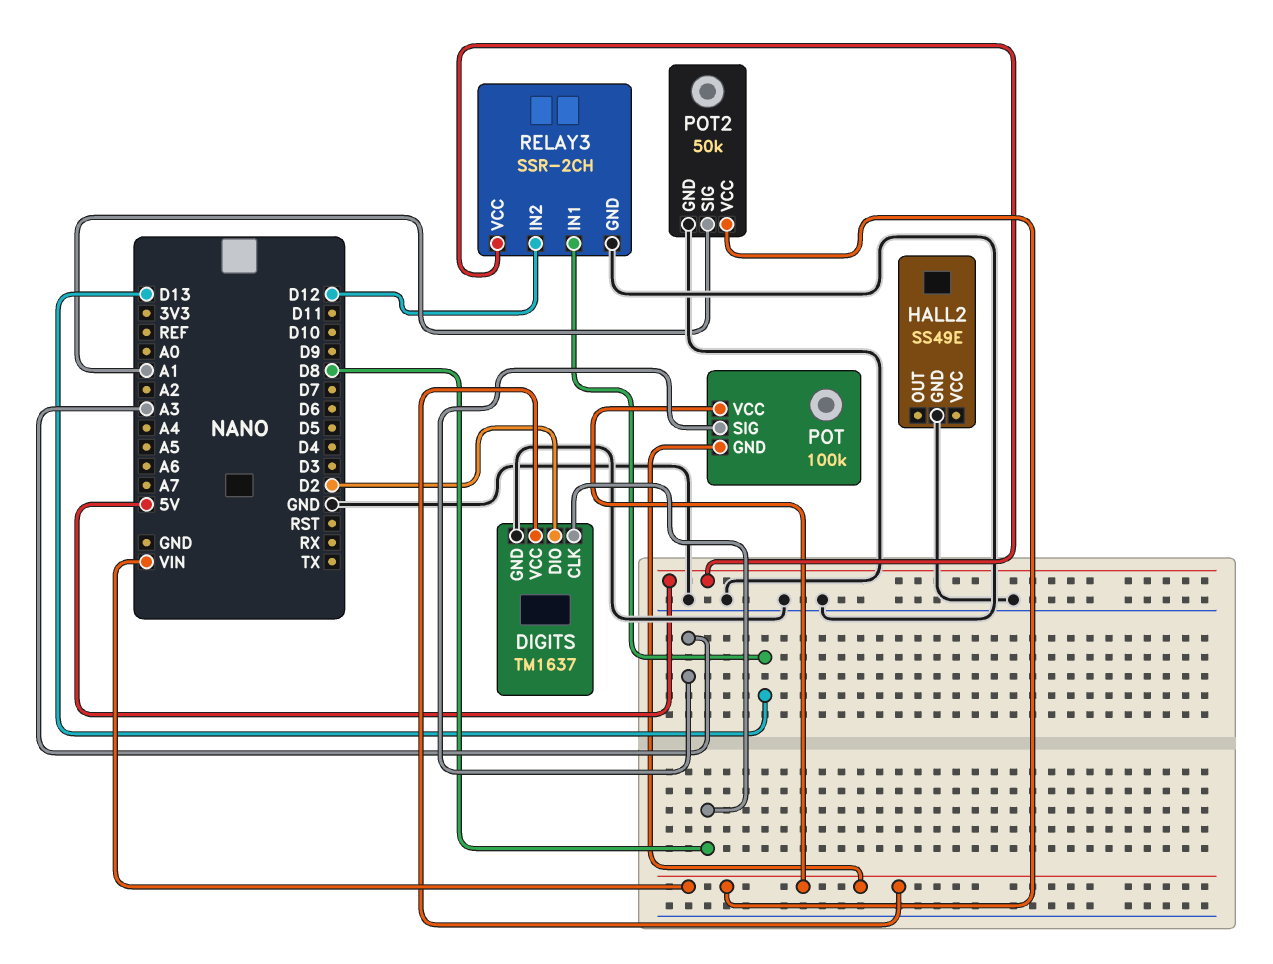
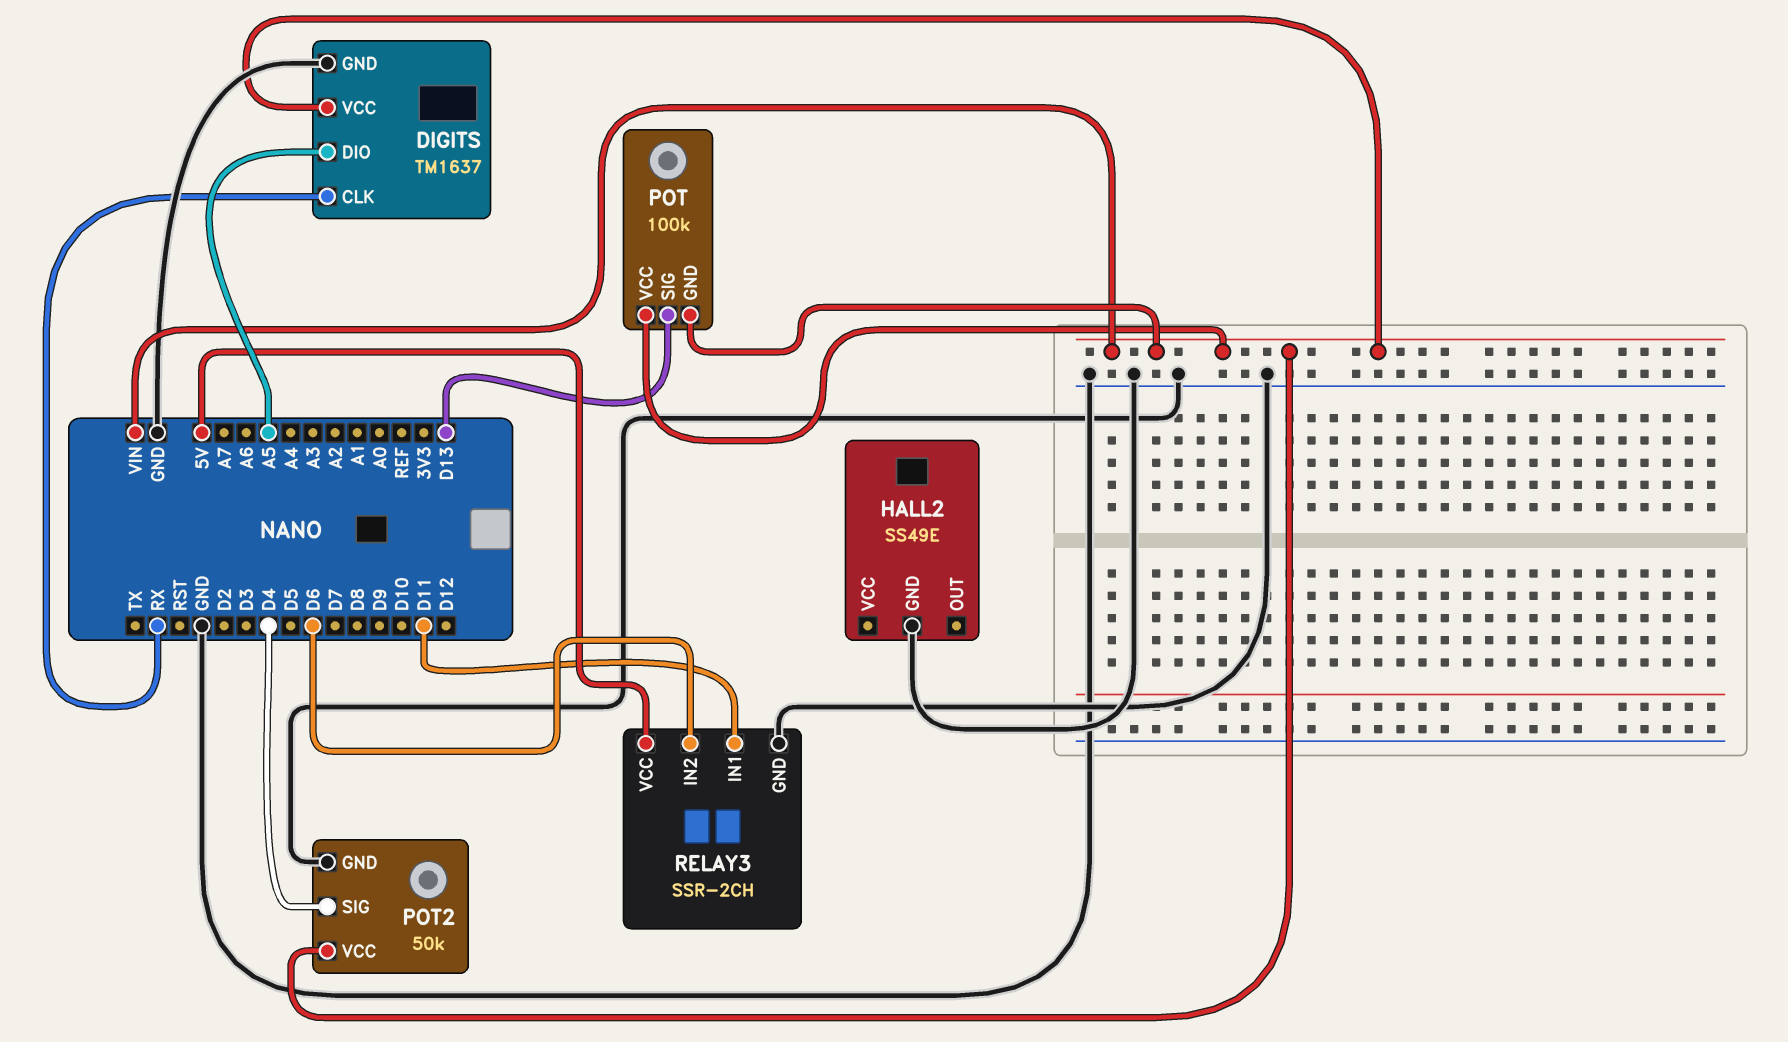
DIGITS pin CLK: D8 -> RX
DIGITS pin DIO: D2 -> A5
POT pin SIG: A3 -> D13
POT2 pin SIG: A1 -> D4
RELAY3 pin IN1: D13 -> D11
RELAY3 pin IN2: D12 -> D6

